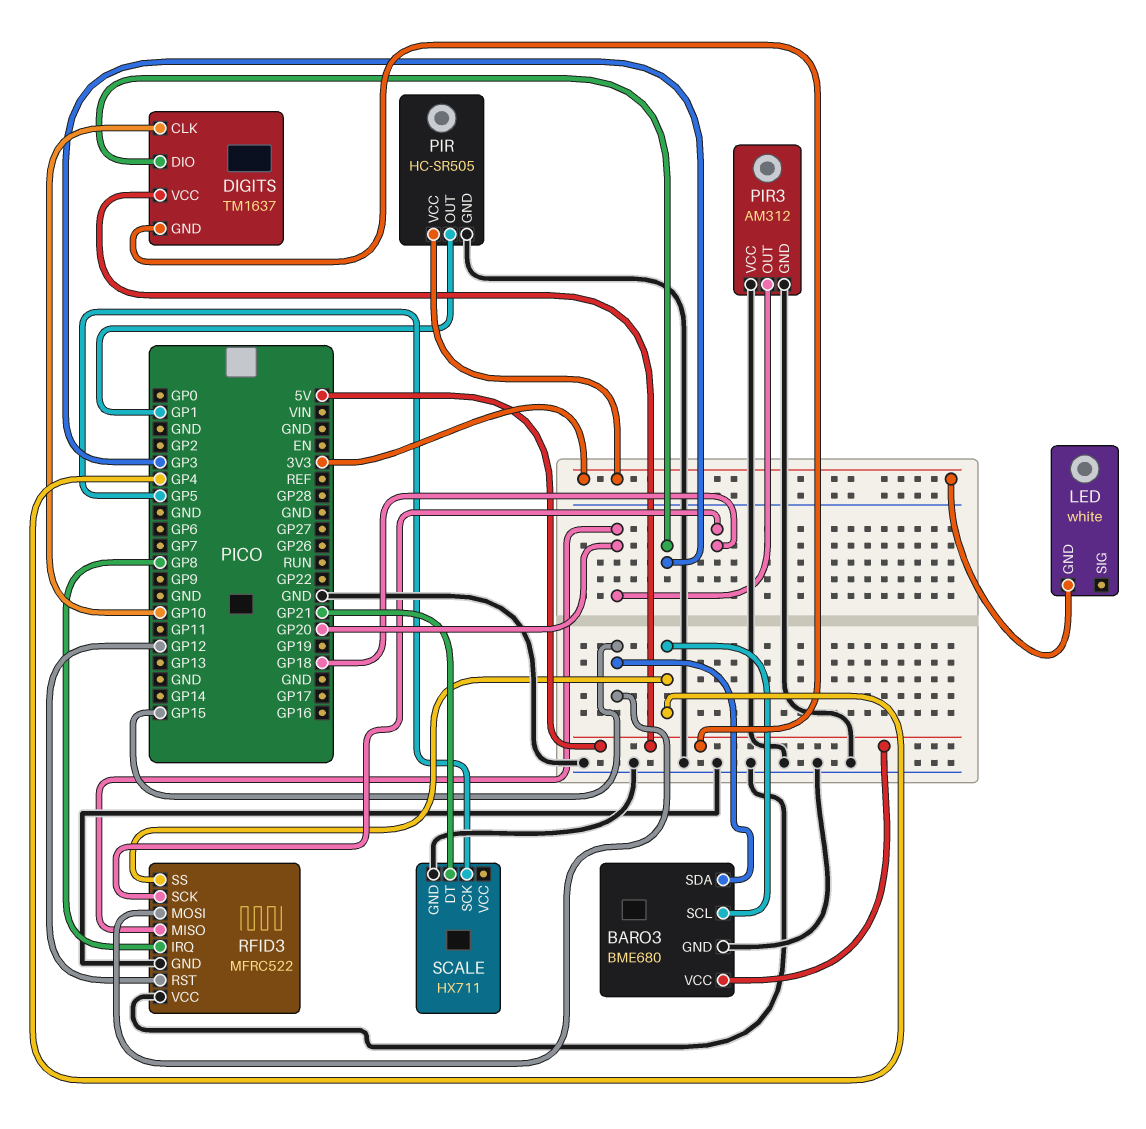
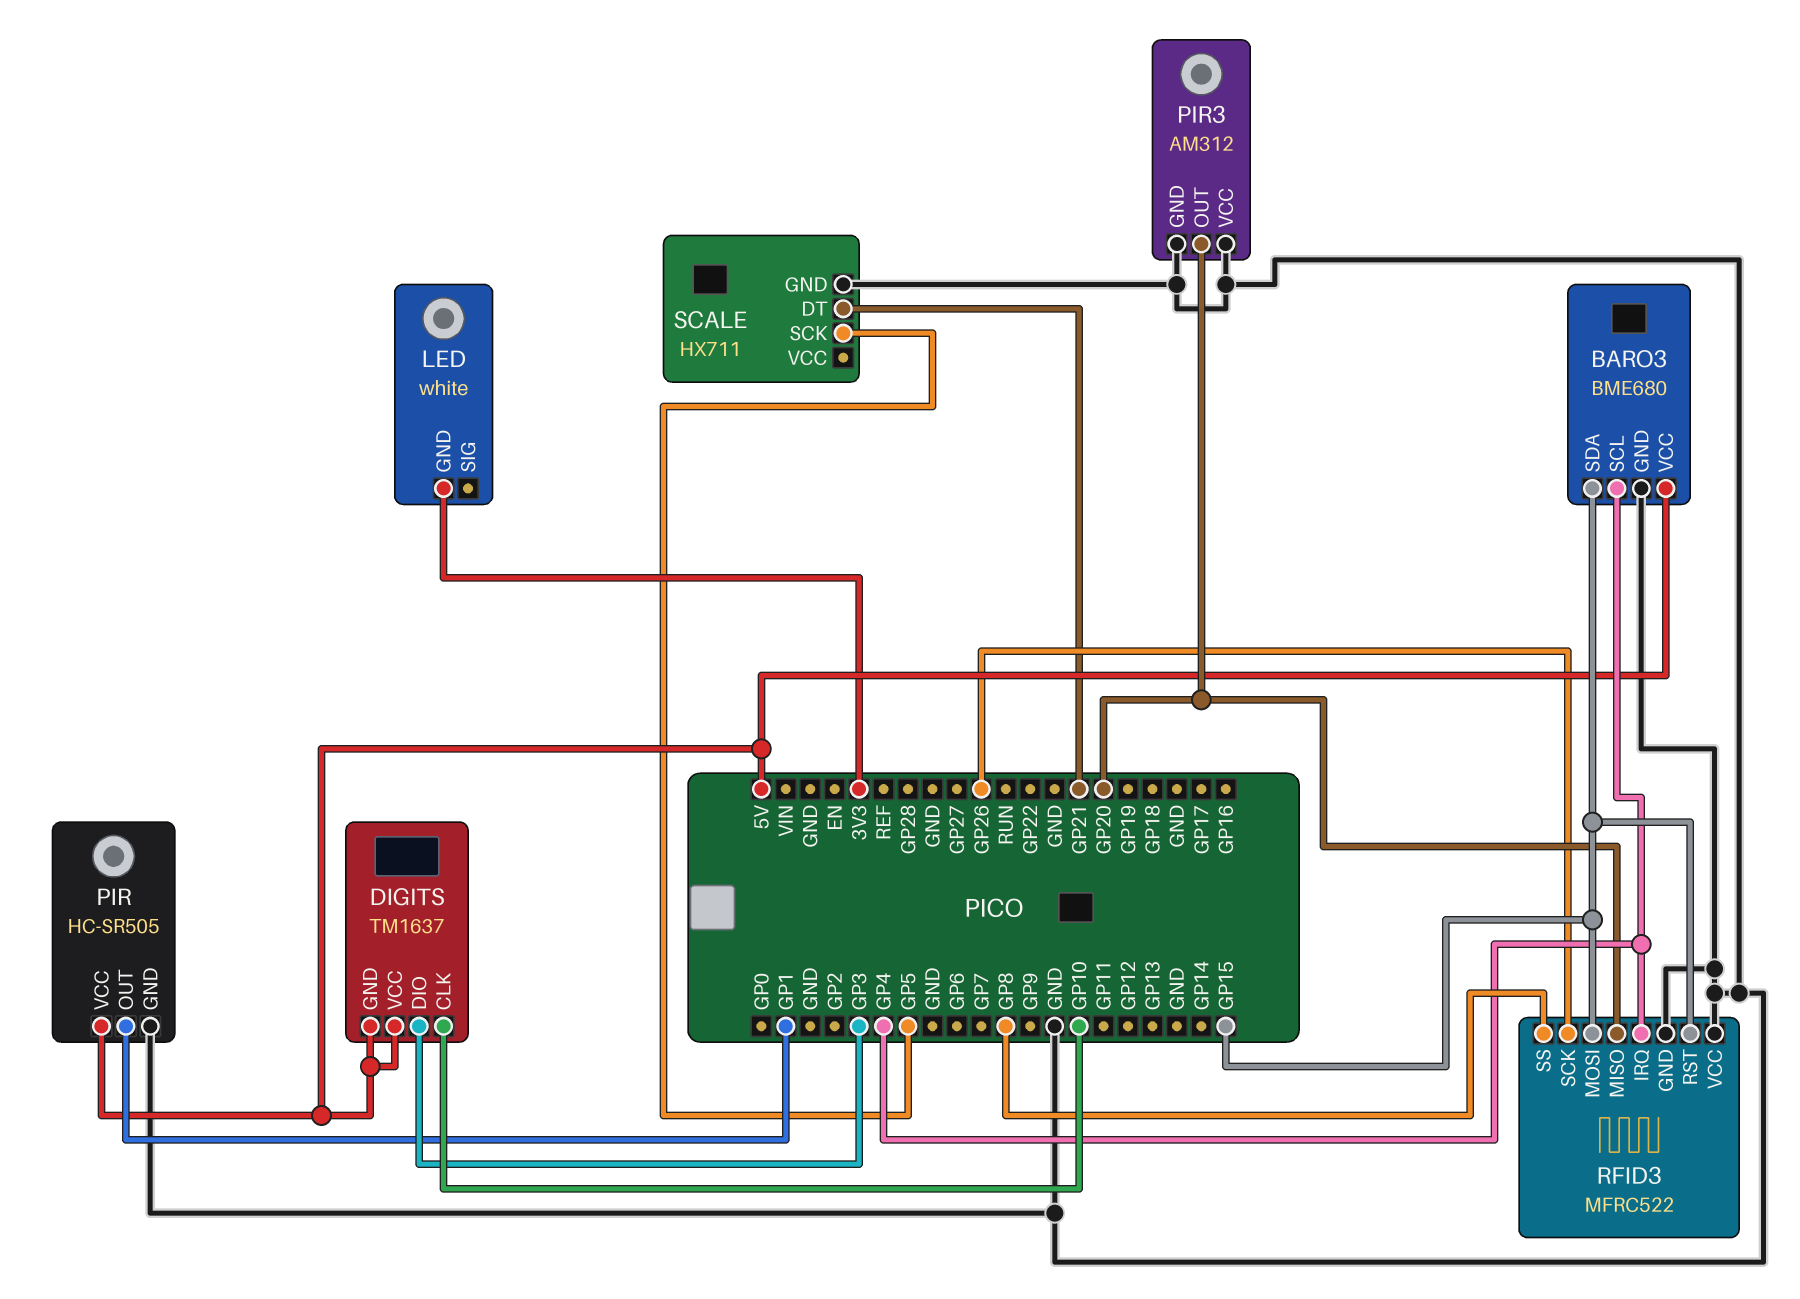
PIR pin VCC: 3V3 -> 5V
RFID3 pin IRQ: GP8 -> GP4
RFID3 pin RST: GP12 -> GP15
RFID3 pin SCK: GP18 -> GP26
RFID3 pin SS: GP4 -> GP8

